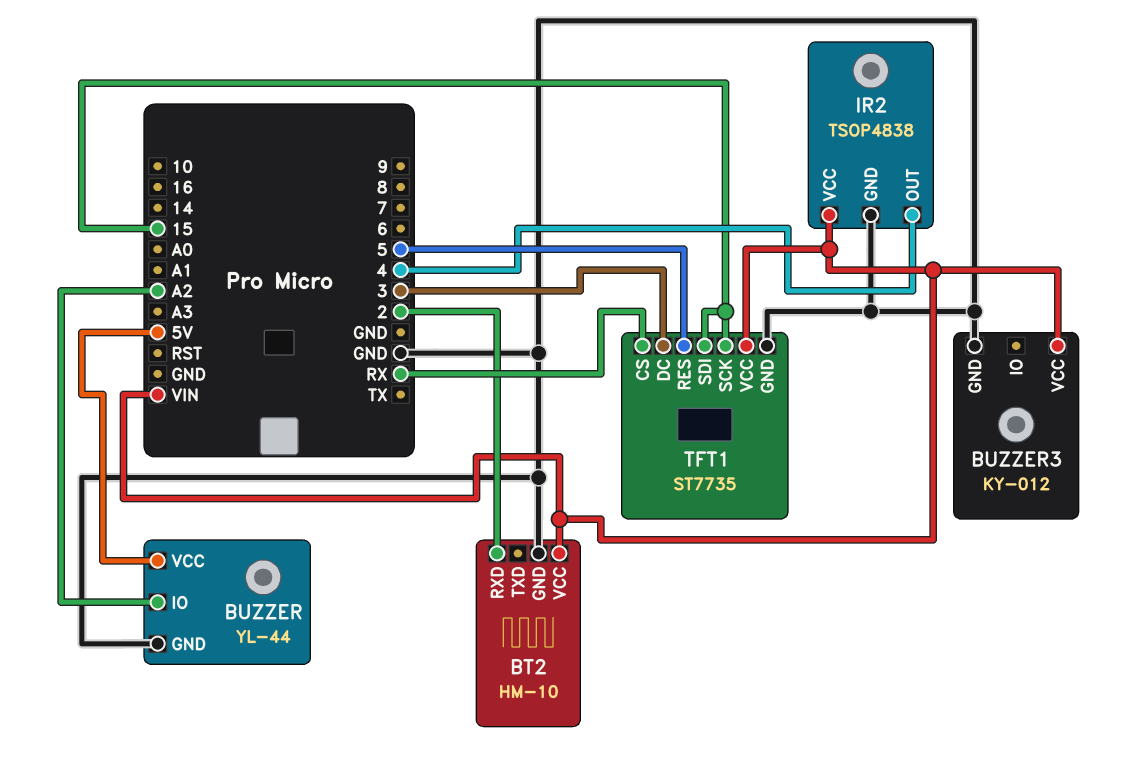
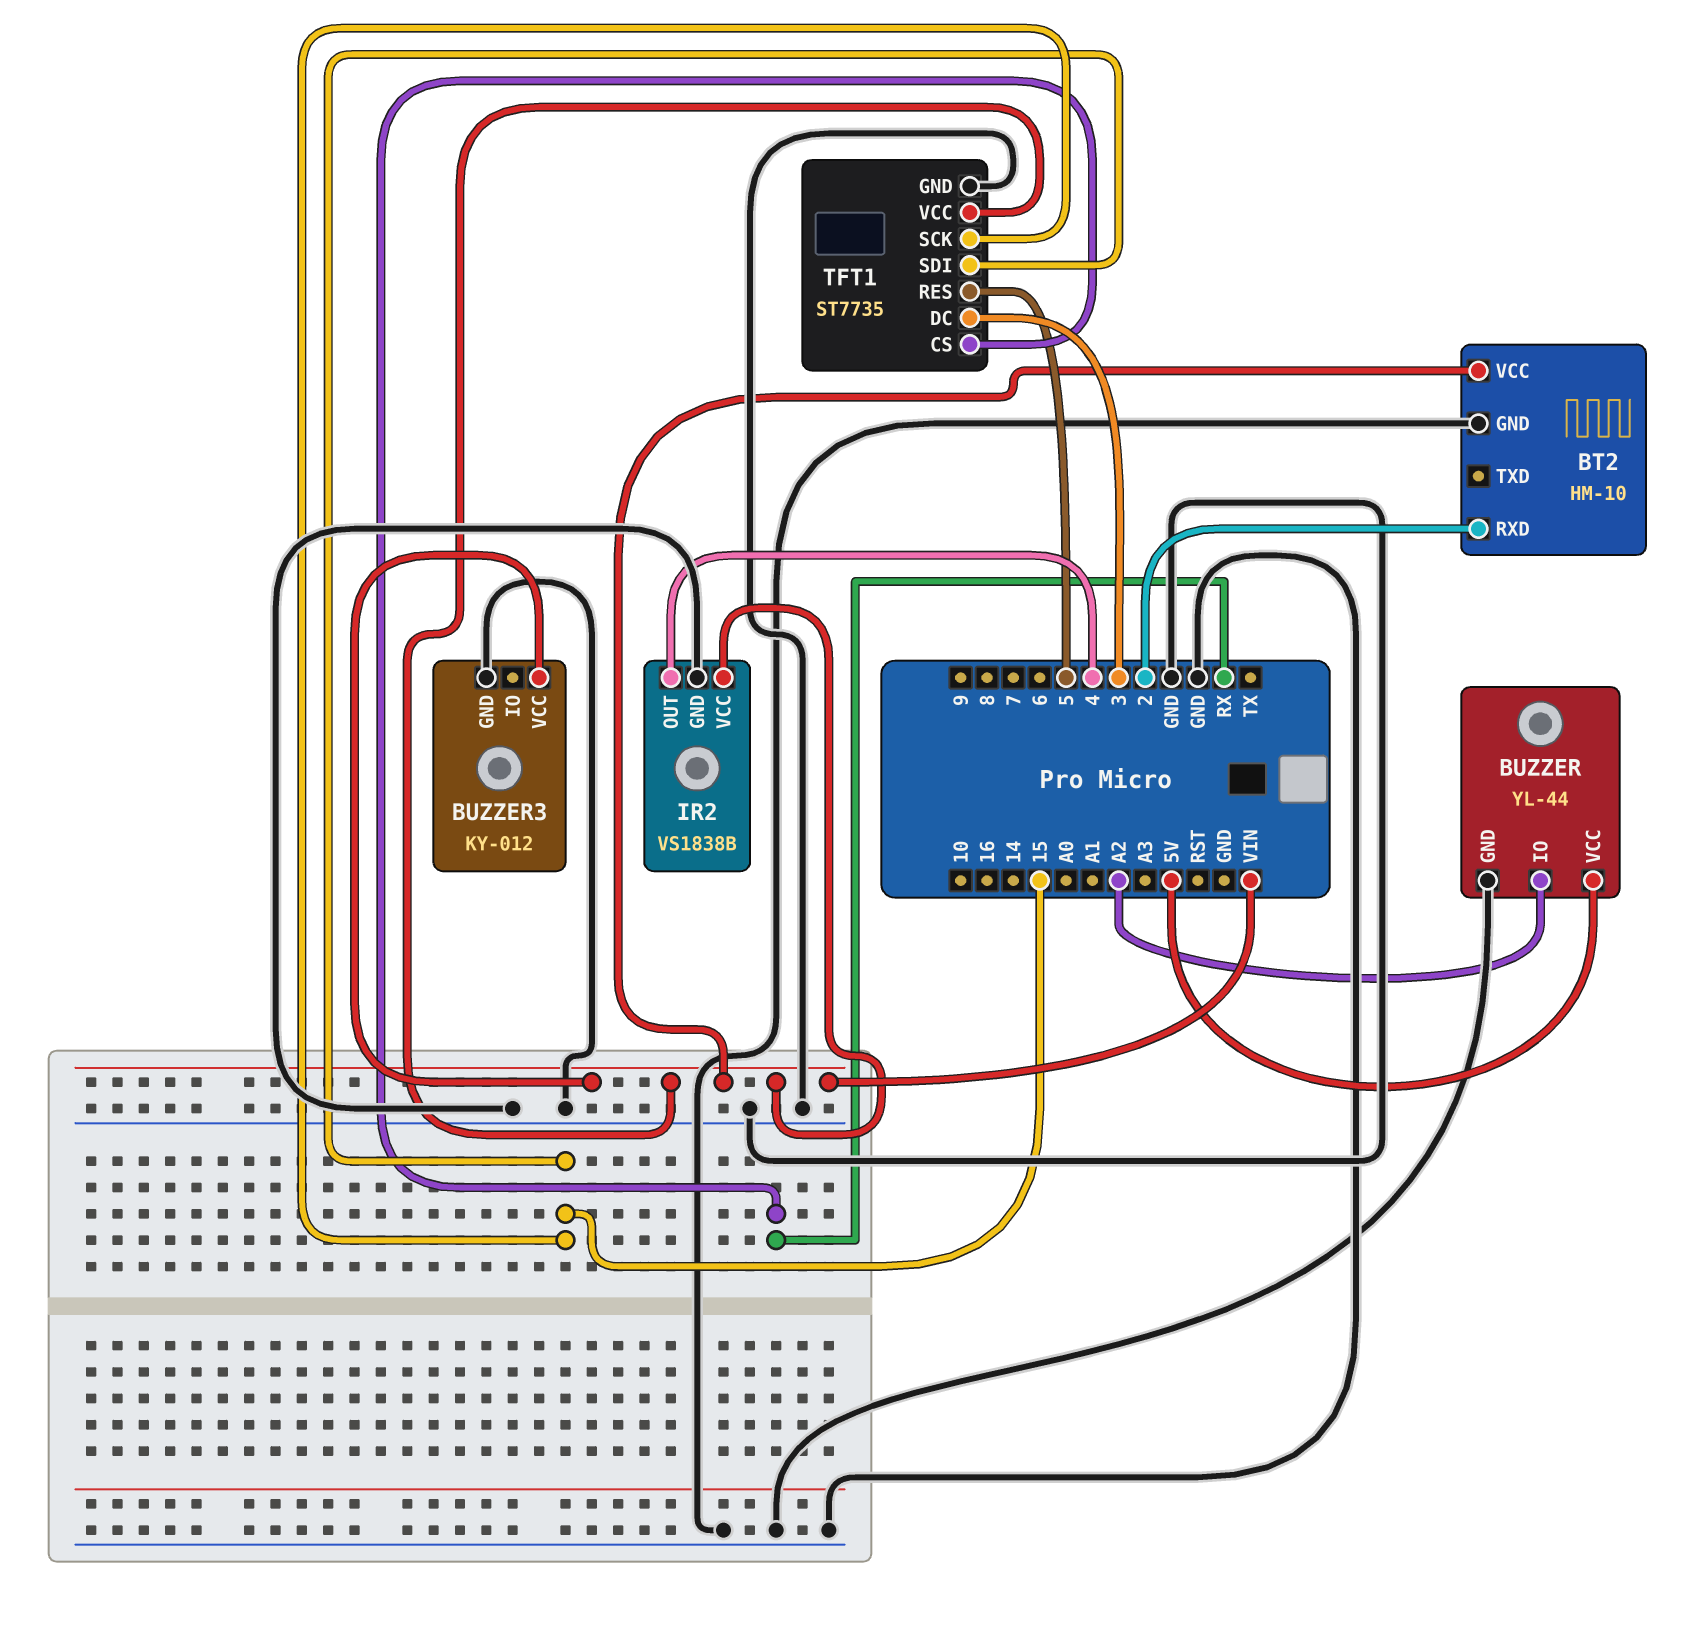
IR2: TSOP4838 -> VS1838B

